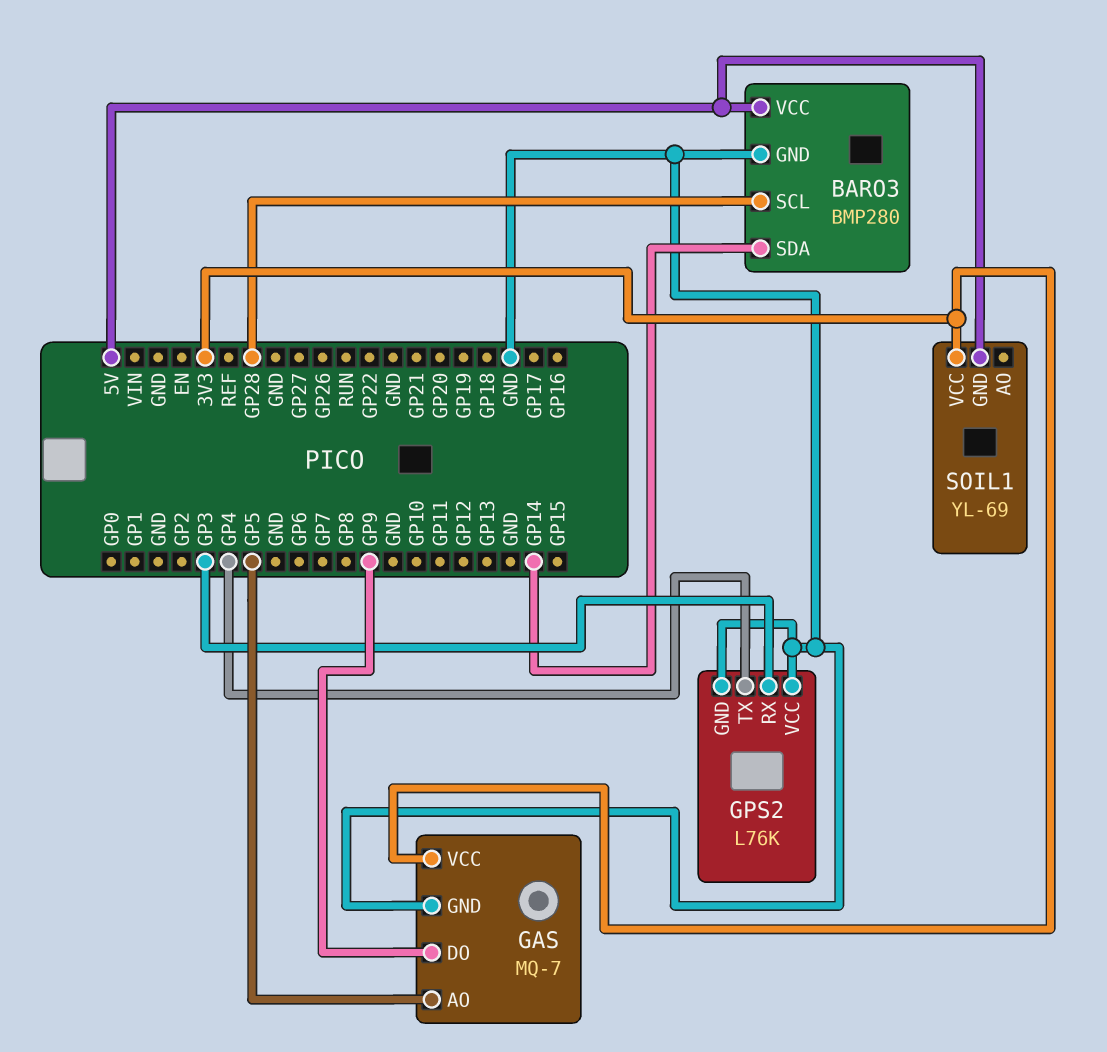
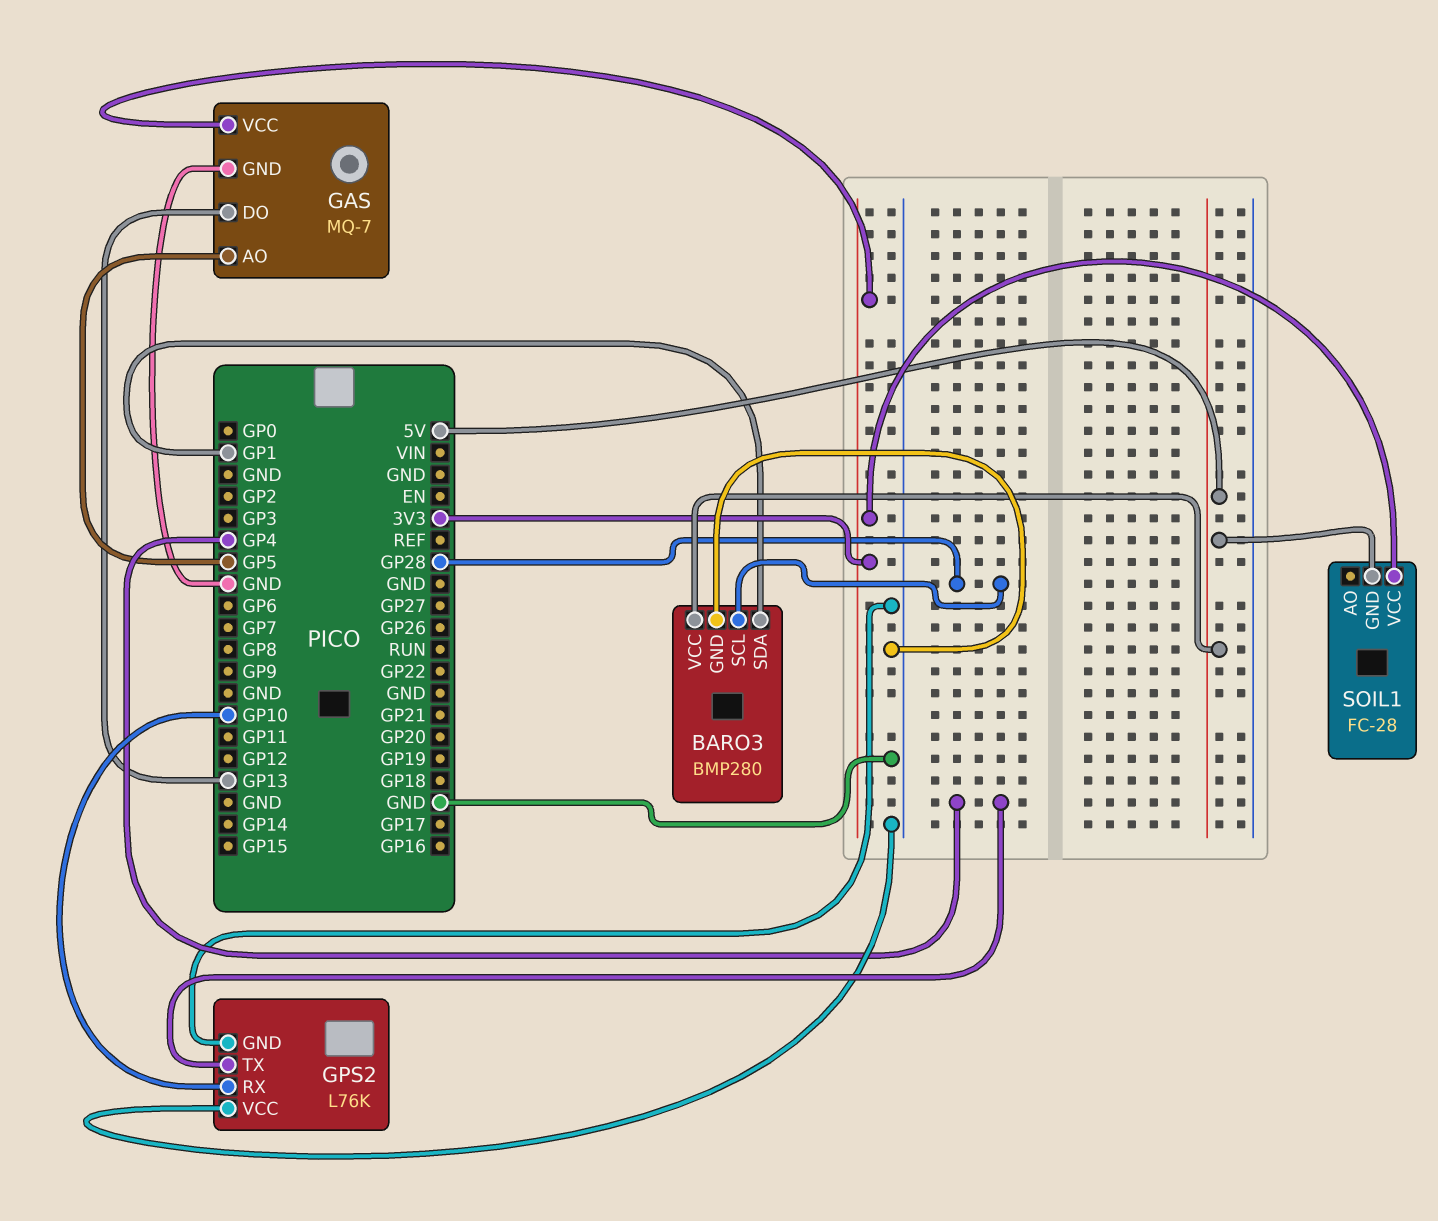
BARO3 pin SDA: GP14 -> GP1
GAS pin DO: GP9 -> GP13
GPS2 pin RX: GP3 -> GP10
SOIL1: YL-69 -> FC-28

